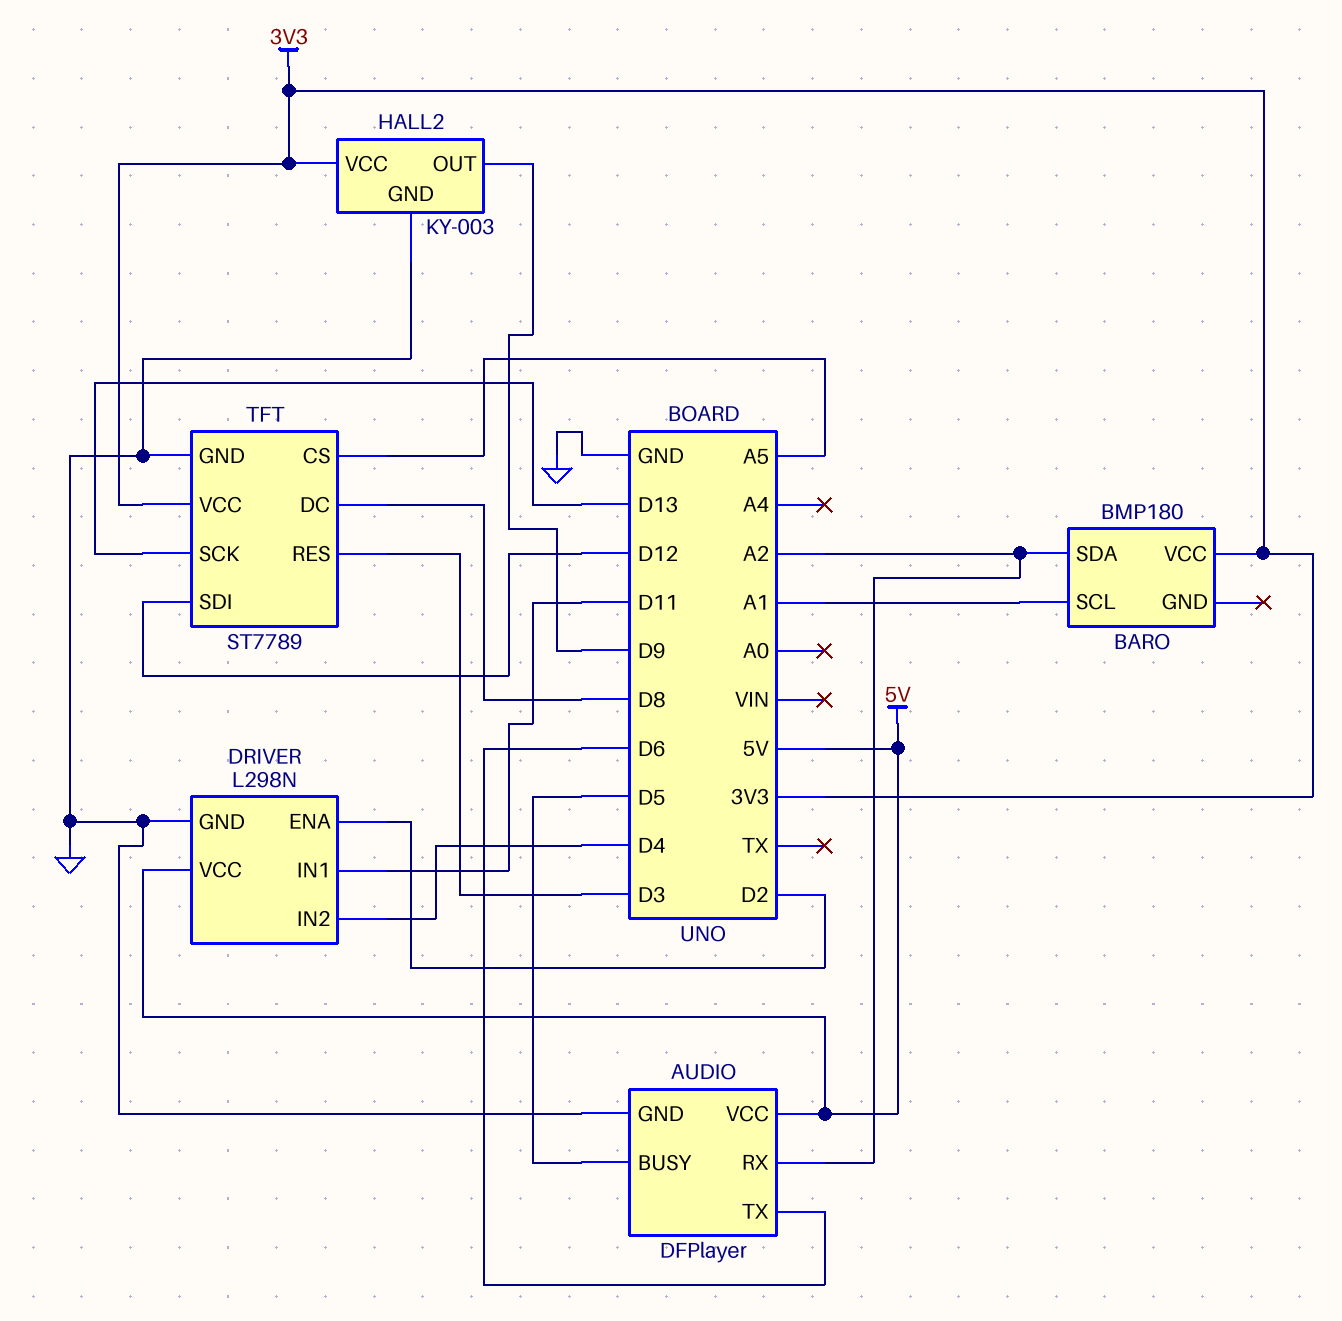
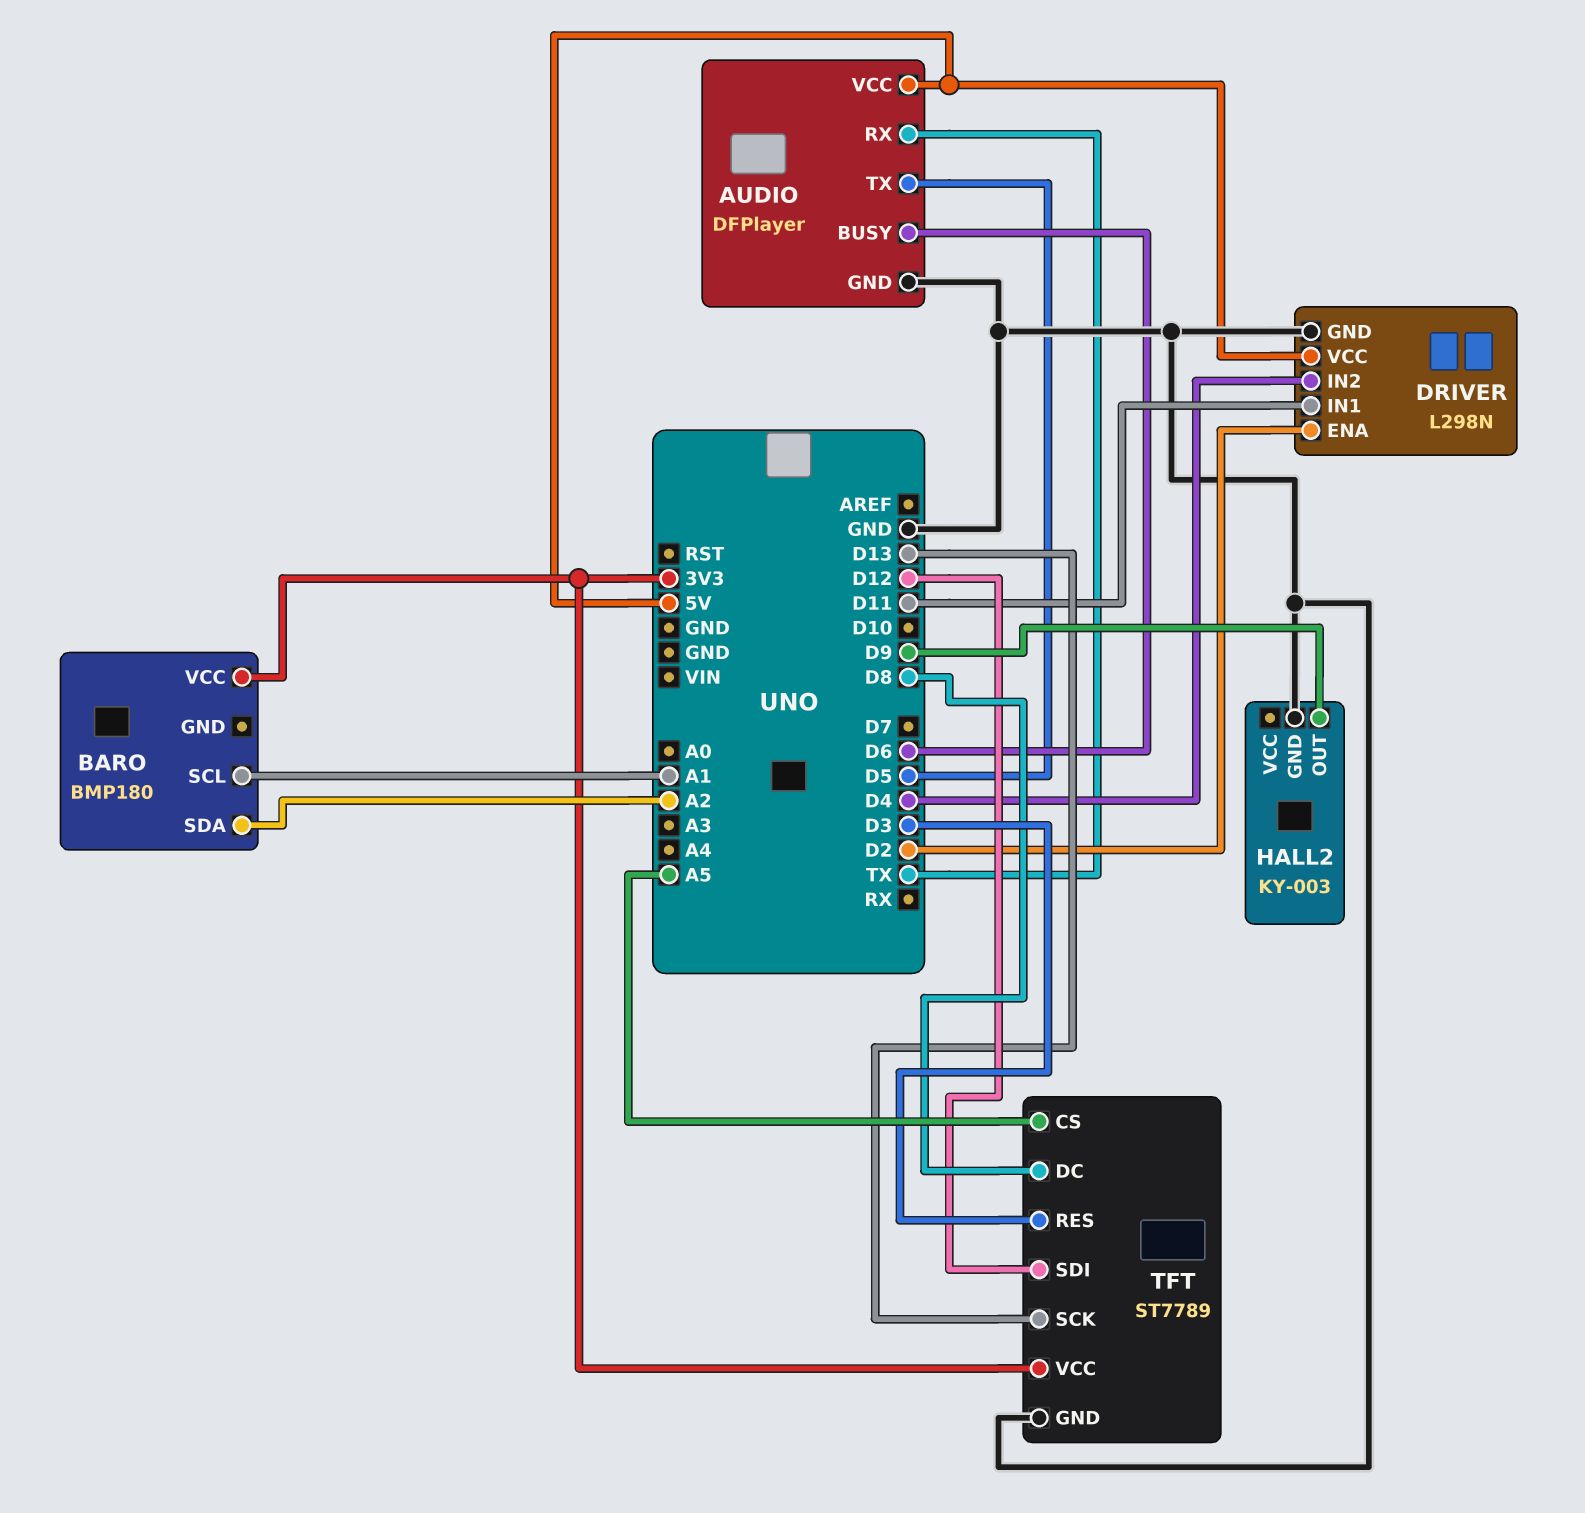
AUDIO pin BUSY: D5 -> D6
AUDIO pin RX: A2 -> TX
AUDIO pin TX: D6 -> D5
HALL2 pin VCC: 3V3 -> none

